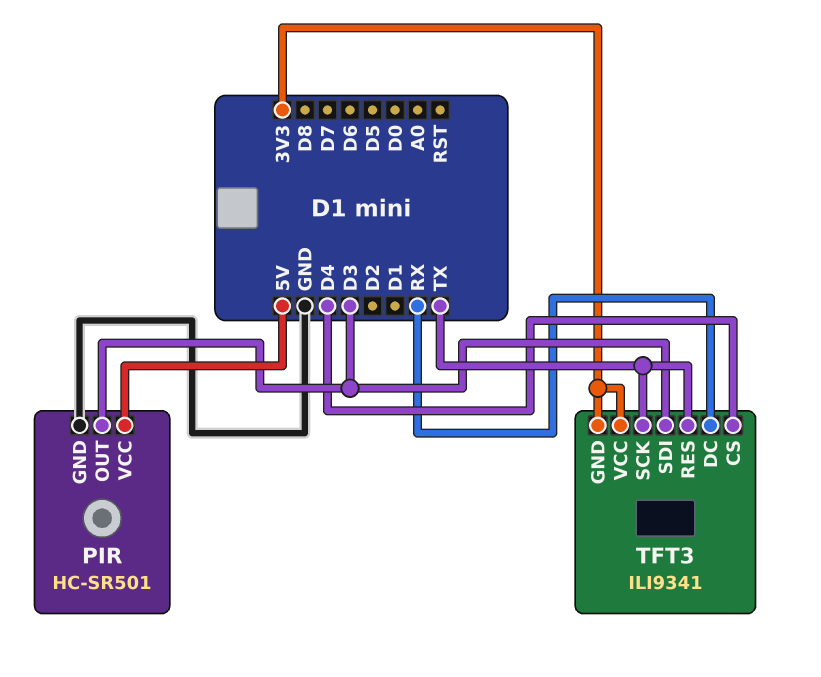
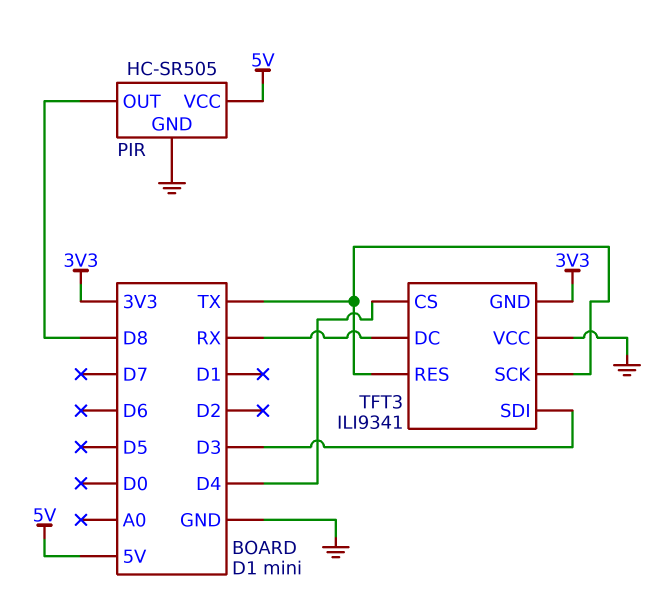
PIR: HC-SR501 -> HC-SR505
PIR pin OUT: D3 -> D8
TFT3 pin VCC: 3V3 -> GND

